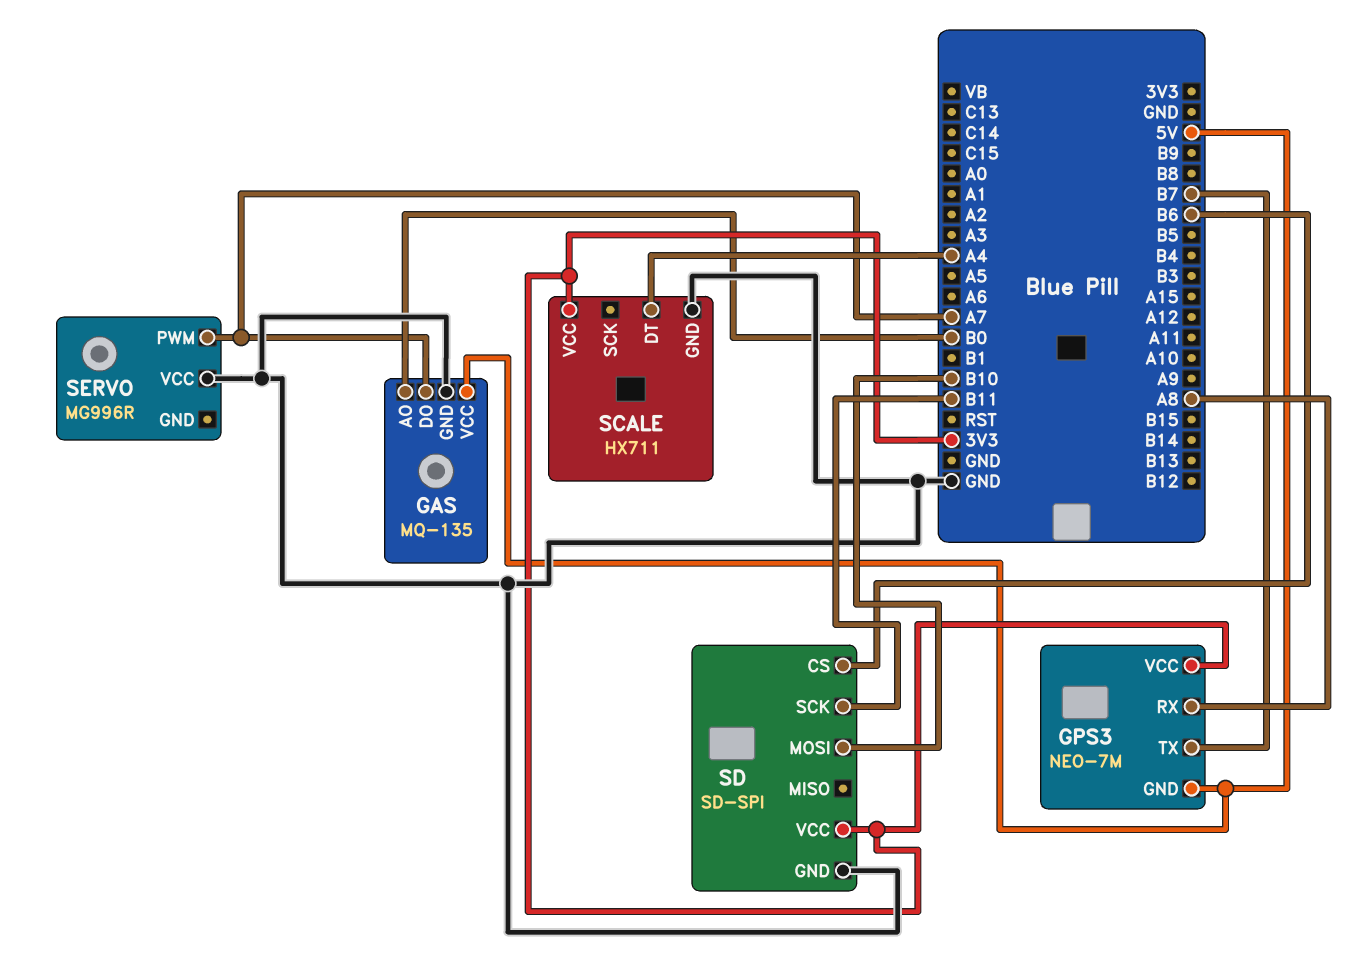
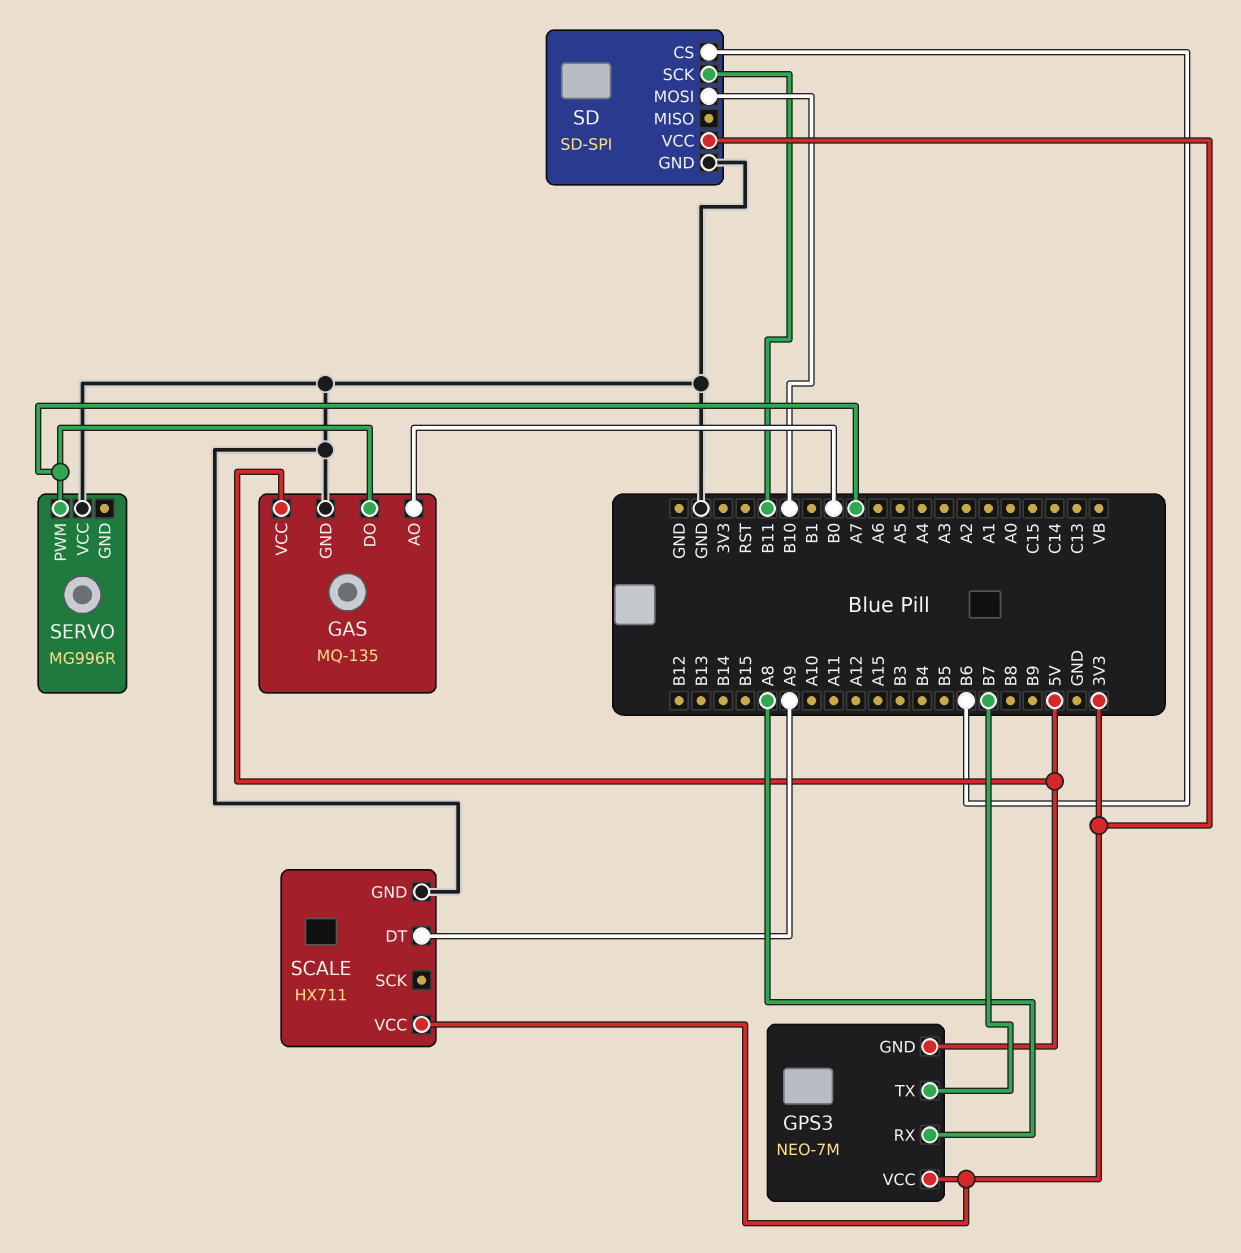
SCALE pin DT: A4 -> A9

